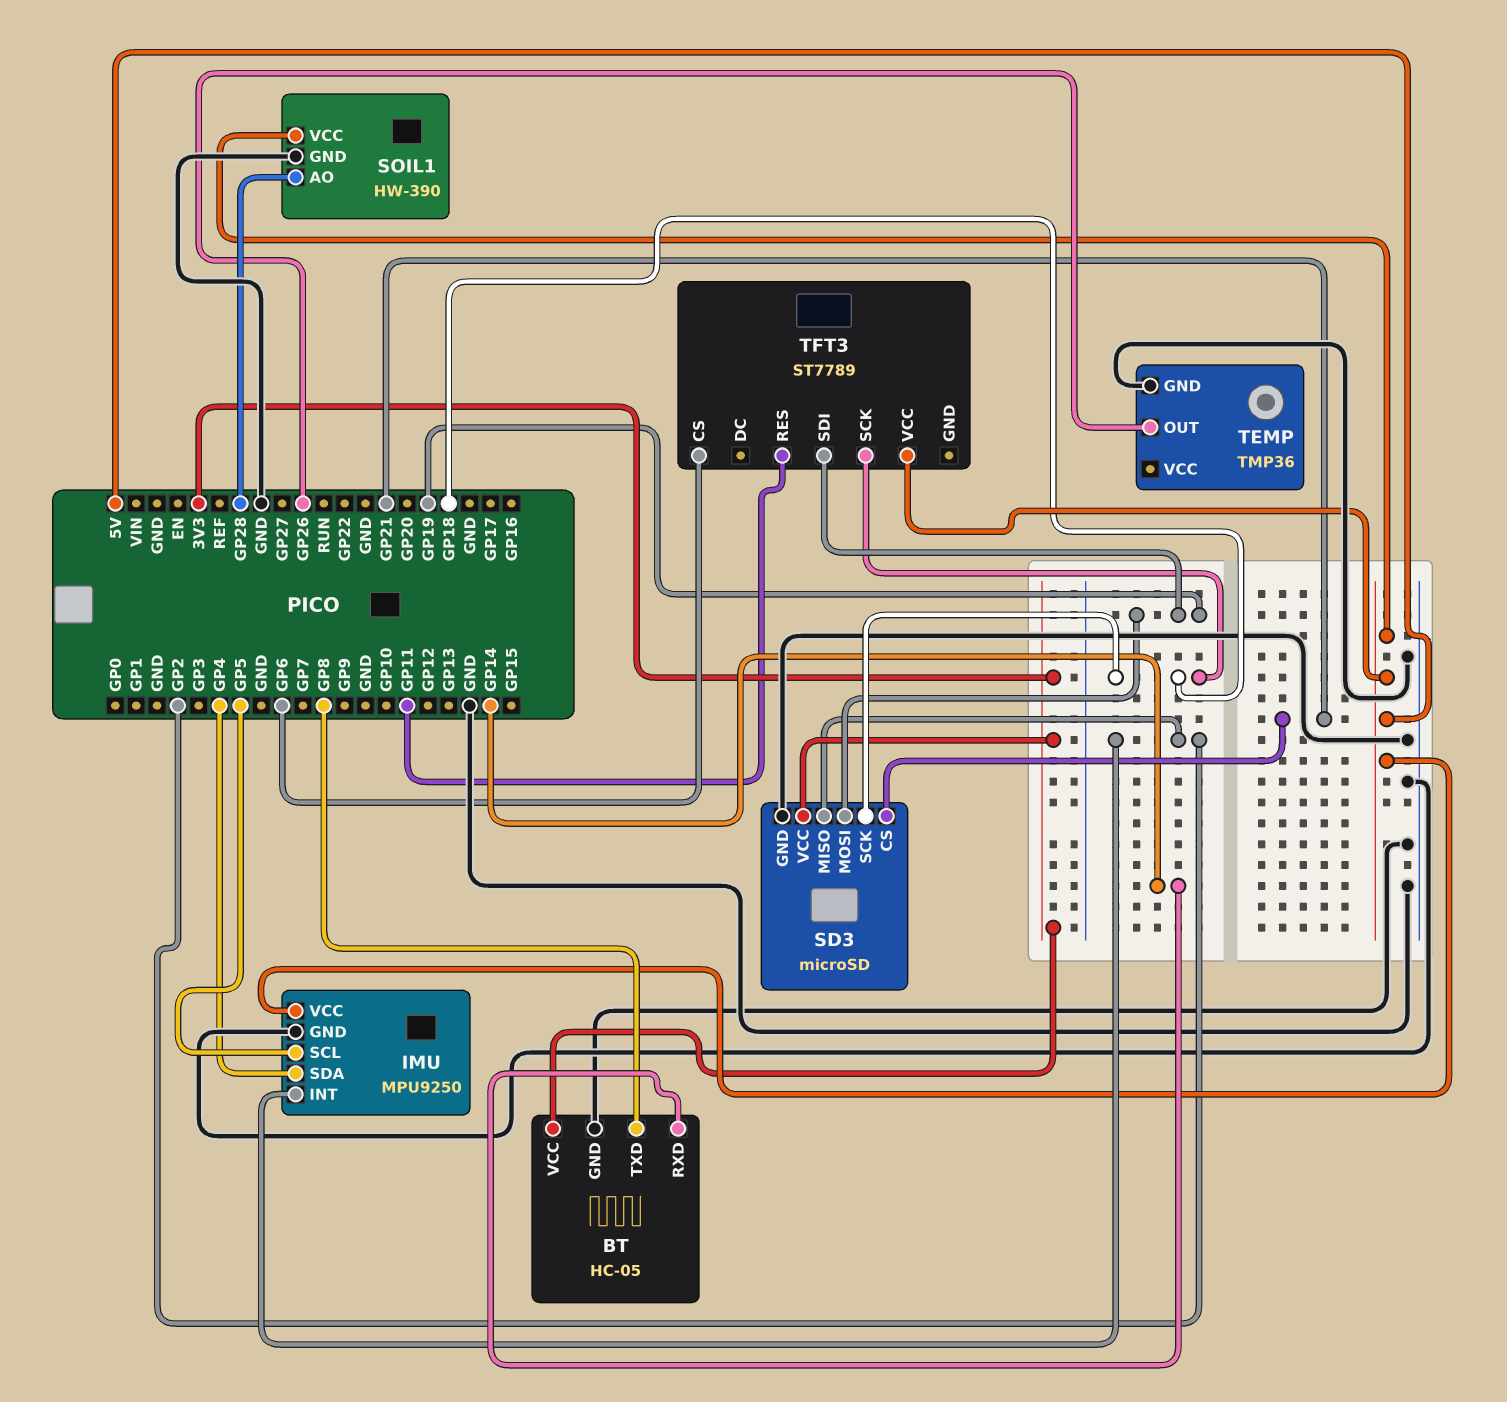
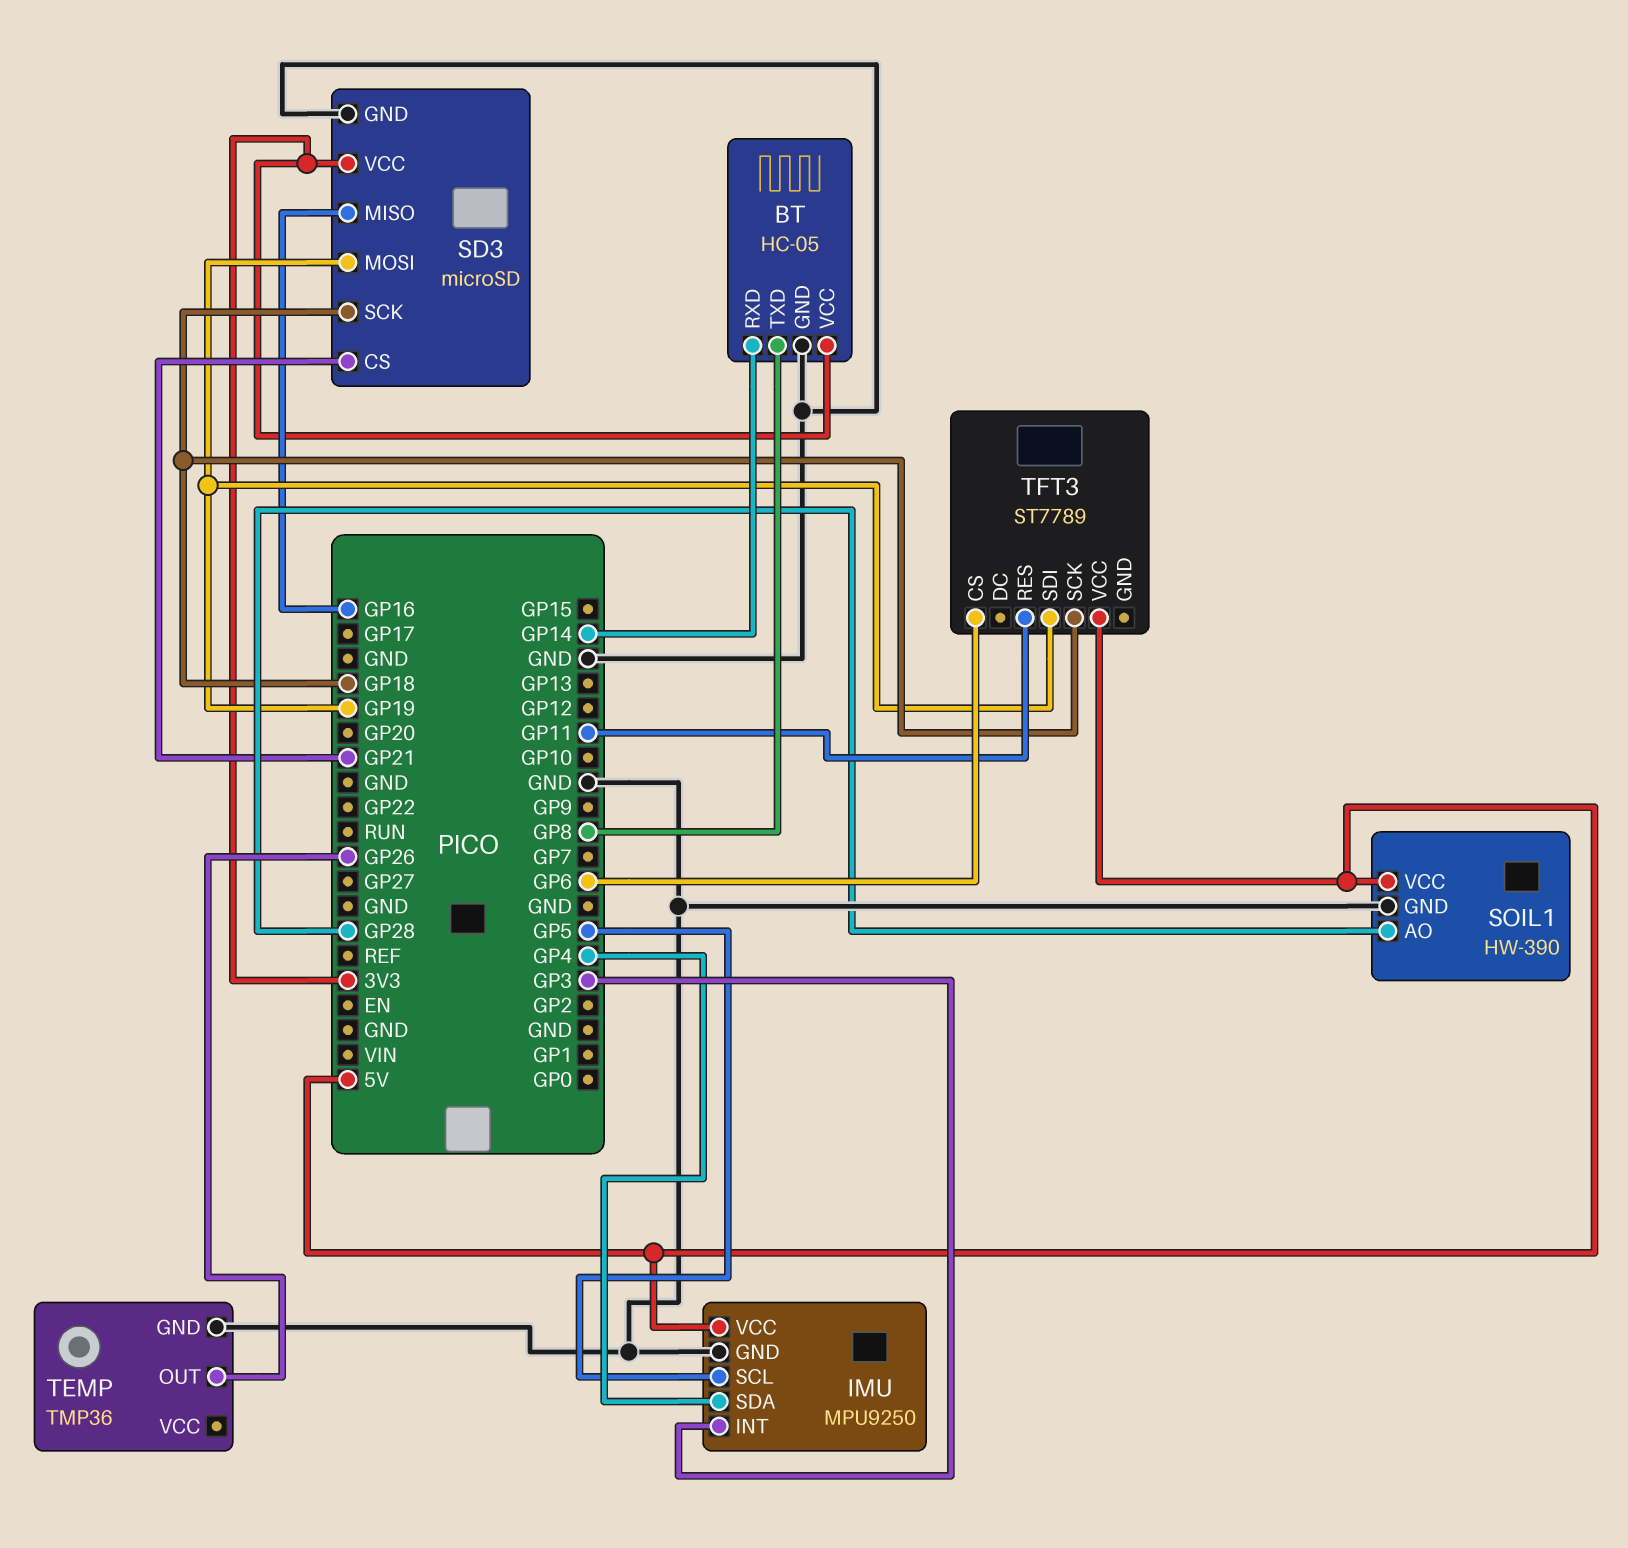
IMU pin INT: GP2 -> GP3
SD3 pin MISO: GP2 -> GP16

